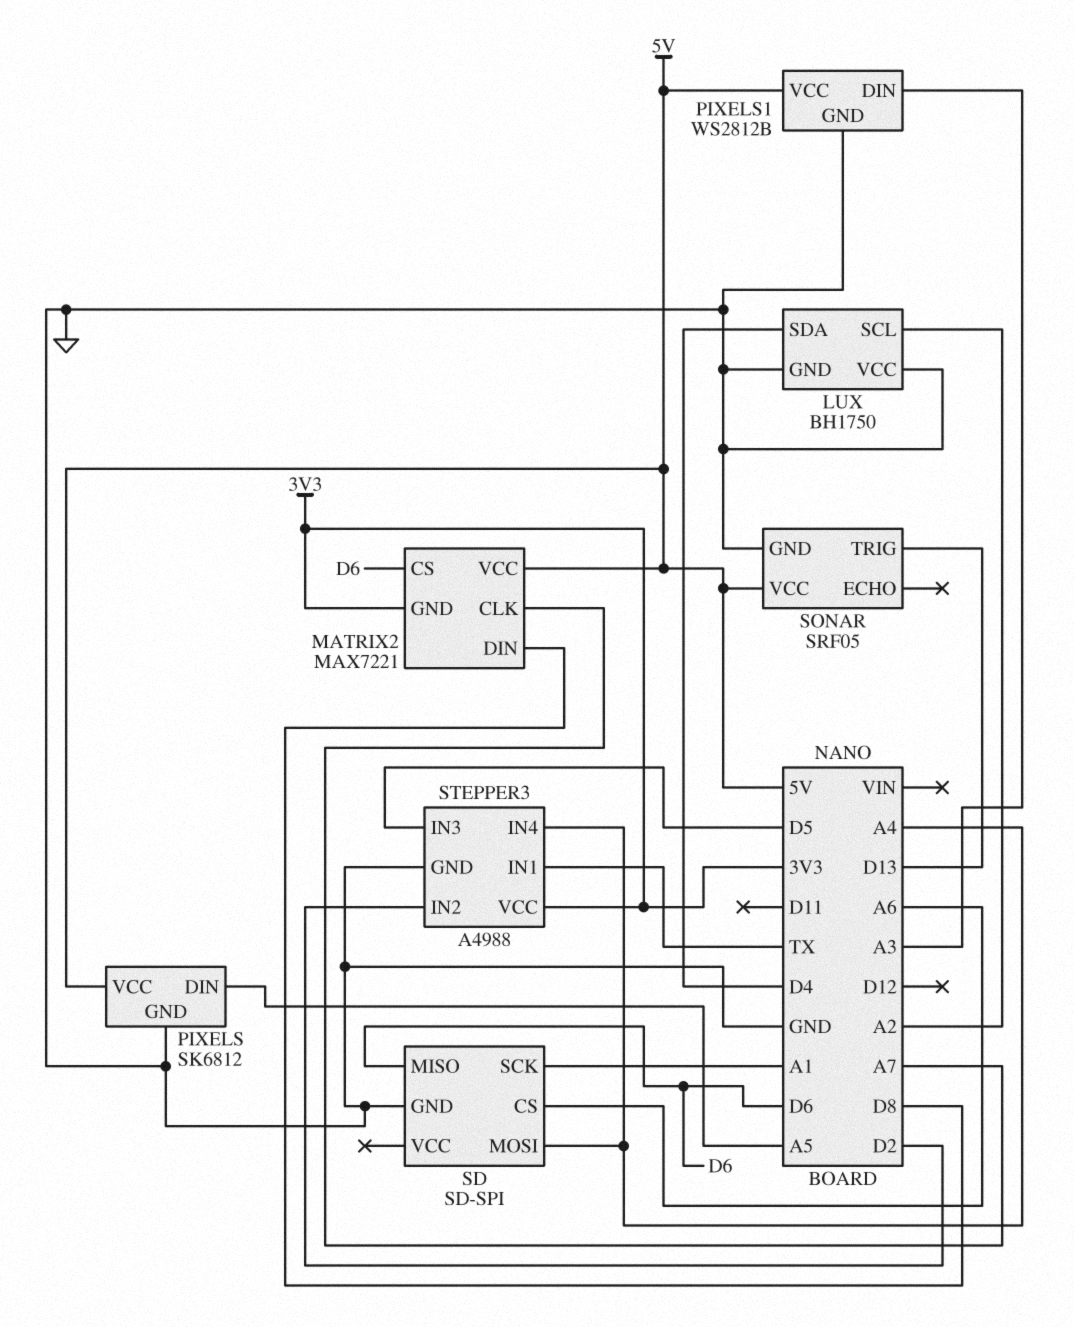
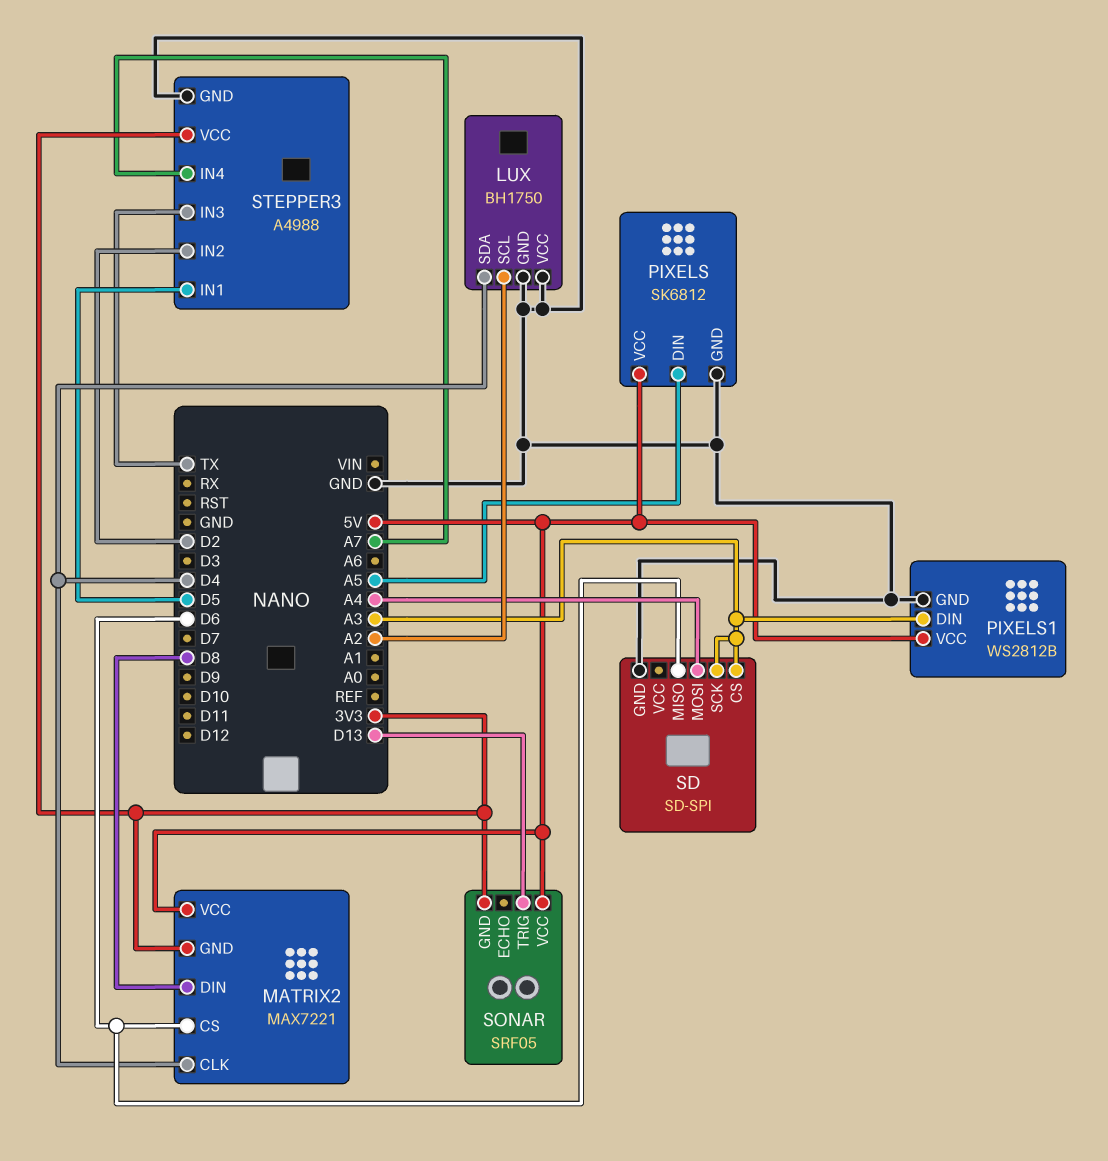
MATRIX2 pin CLK: A7 -> D4
SD pin CS: A6 -> A3
SD pin SCK: A1 -> A3
SONAR pin GND: GND -> 3V3
STEPPER3 pin IN1: TX -> D5
STEPPER3 pin IN3: D5 -> TX
STEPPER3 pin IN4: A4 -> A7

